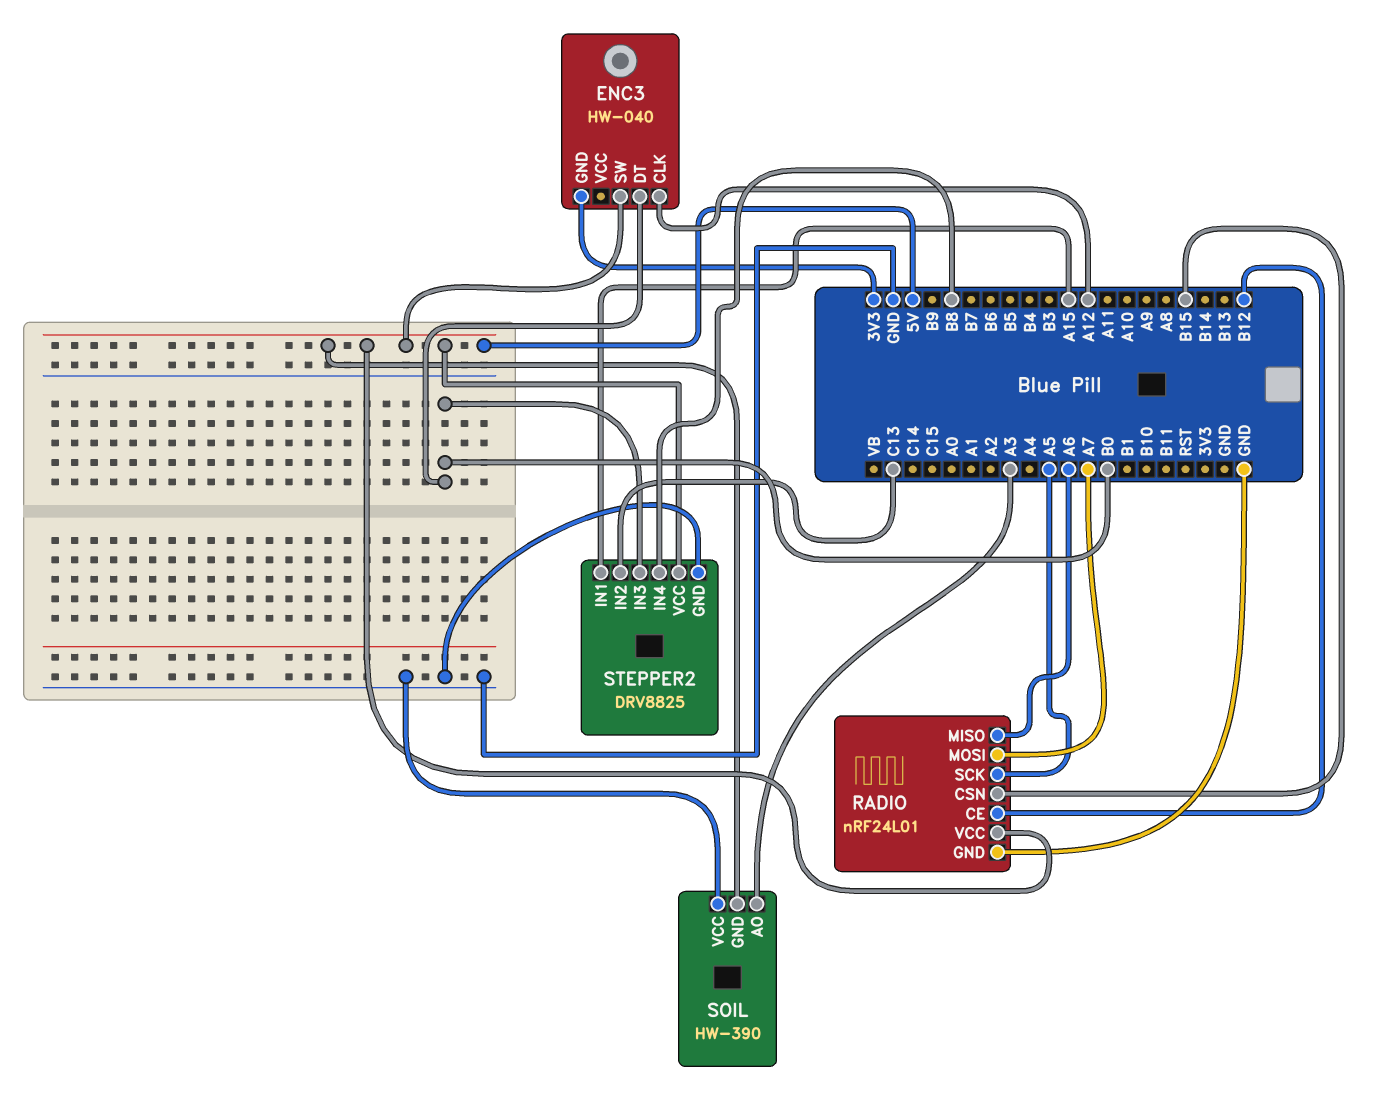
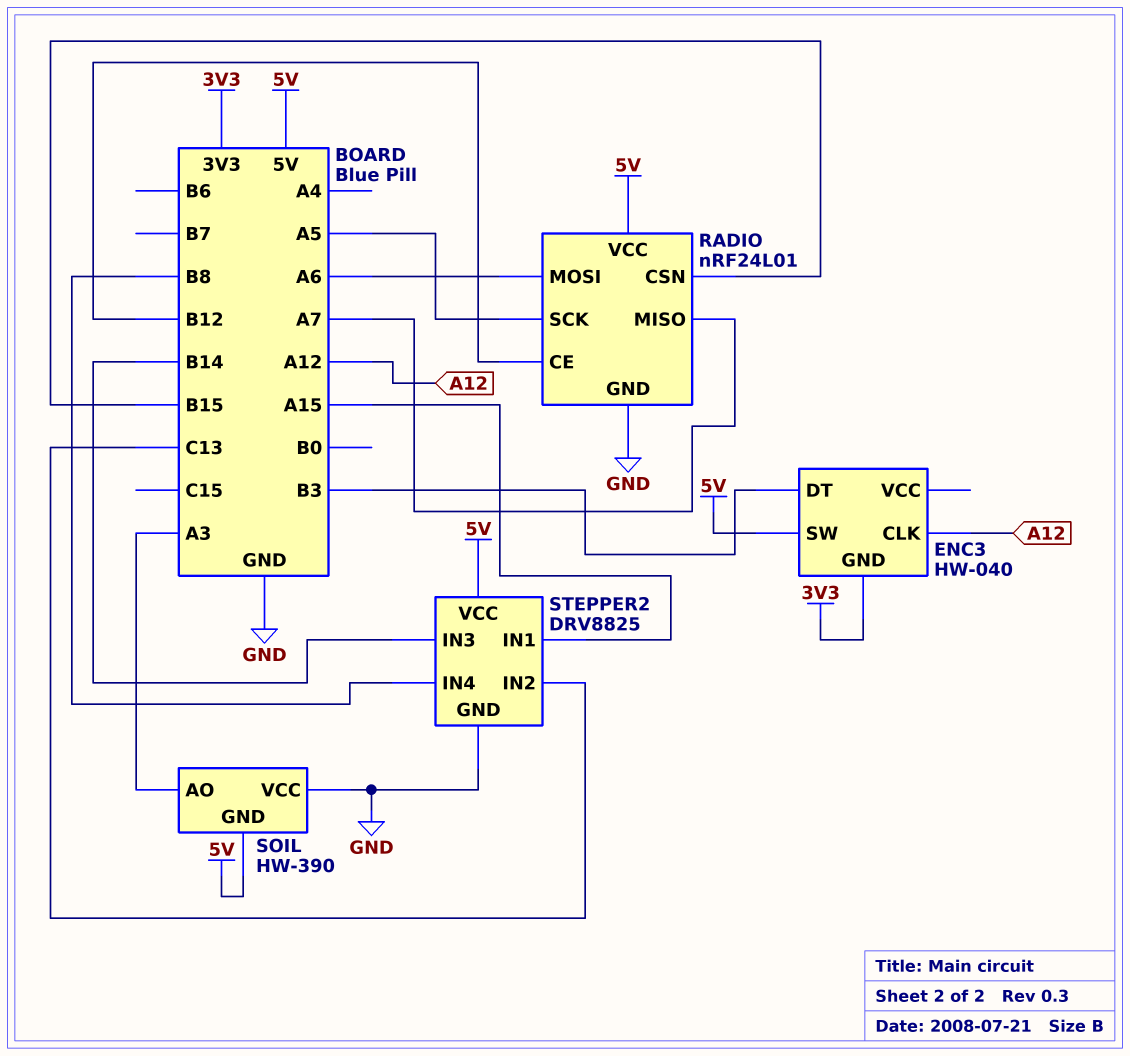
ENC3 pin DT: B0 -> B3
RADIO pin MISO: A6 -> A7
RADIO pin MOSI: A7 -> A6
STEPPER2 pin IN3: B0 -> B14

